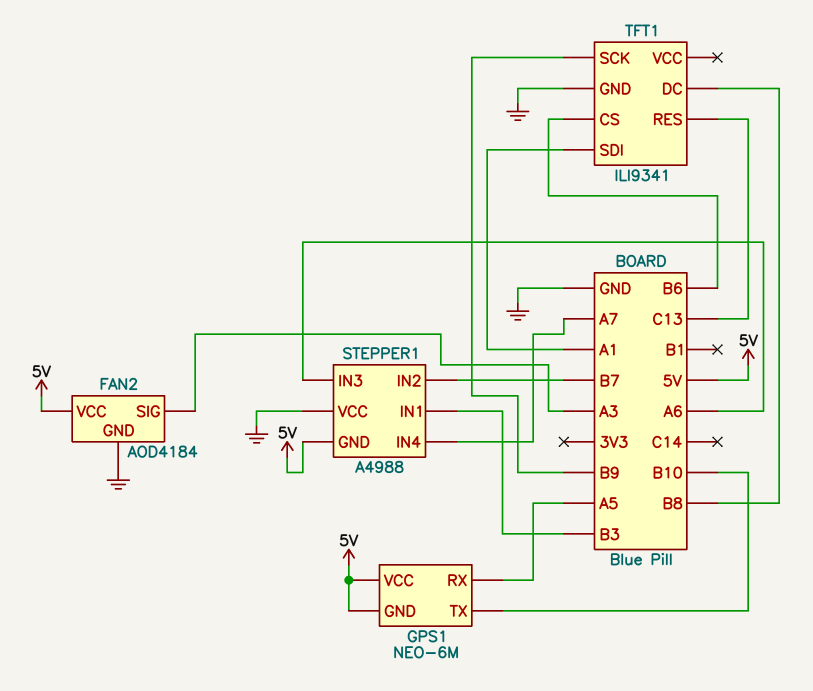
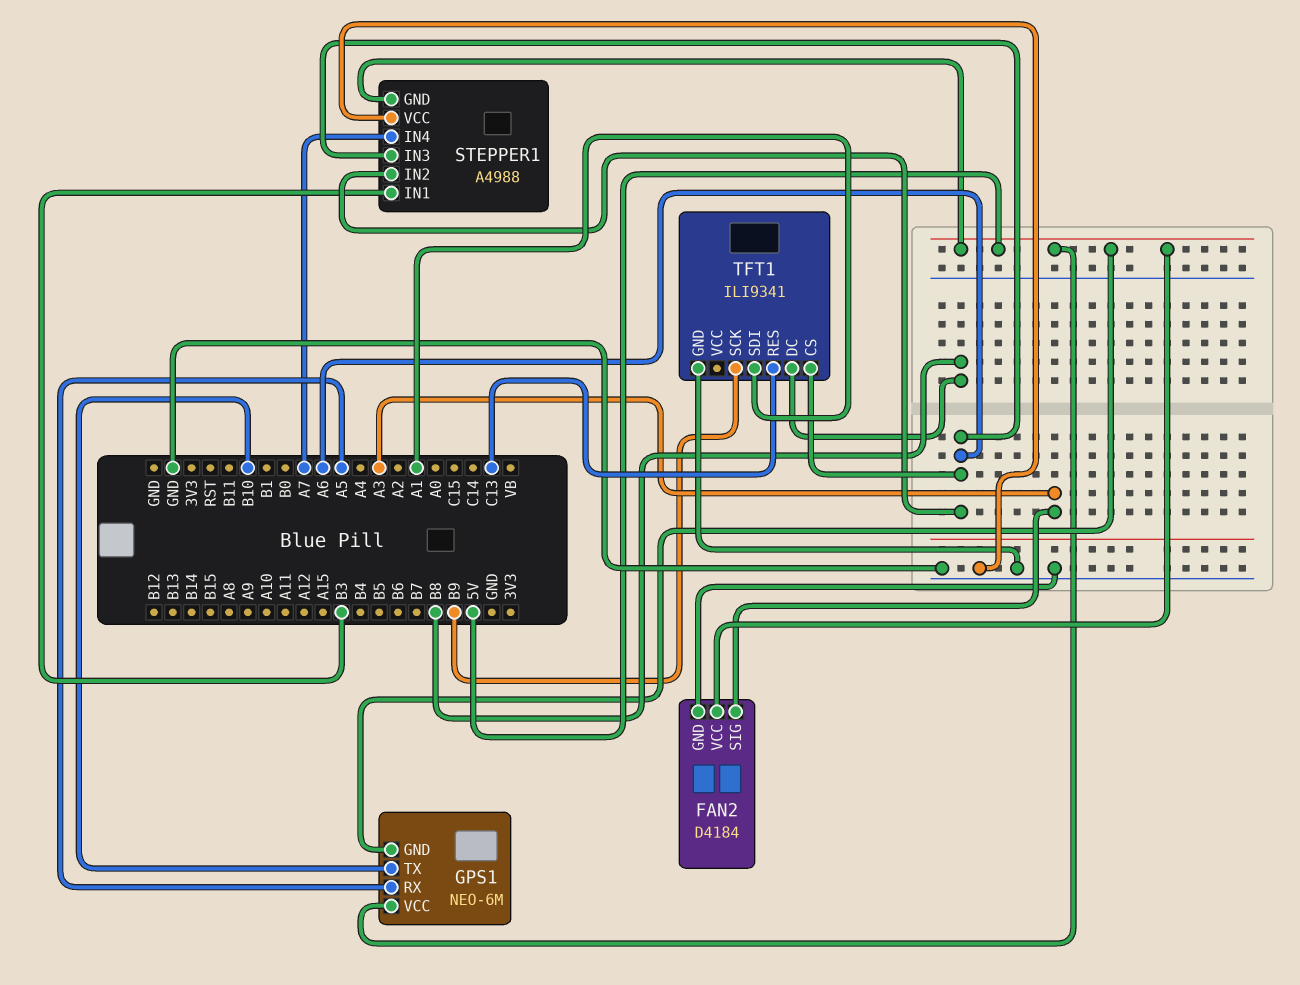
FAN2: AOD4184 -> D4184
STEPPER1 pin IN2: B7 -> A6
TFT1 pin CS: B6 -> A6

